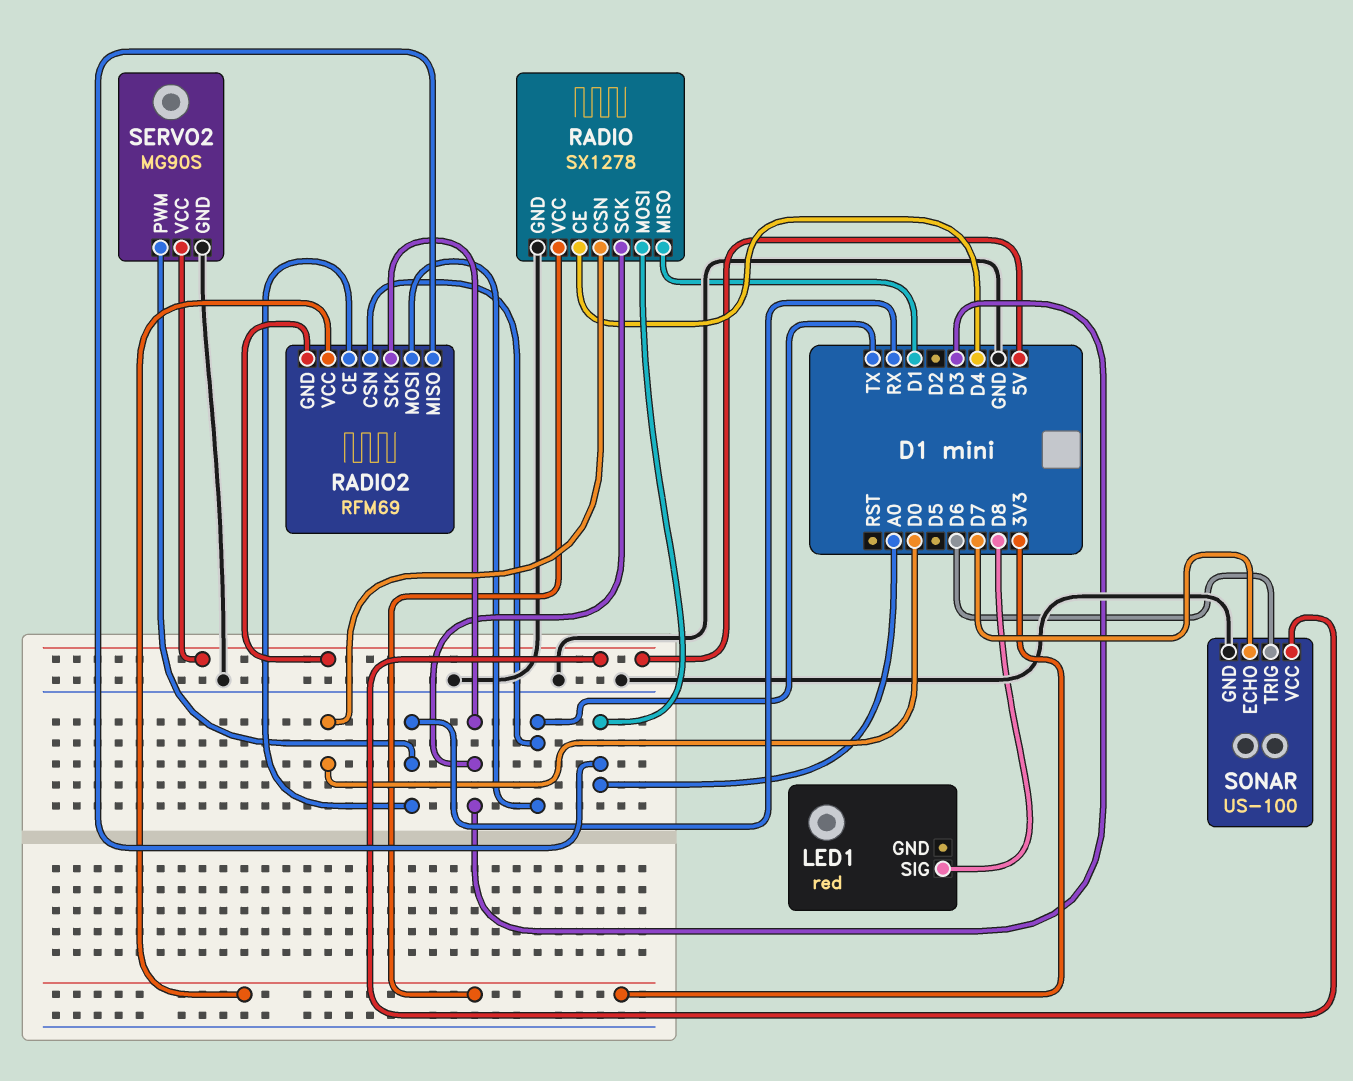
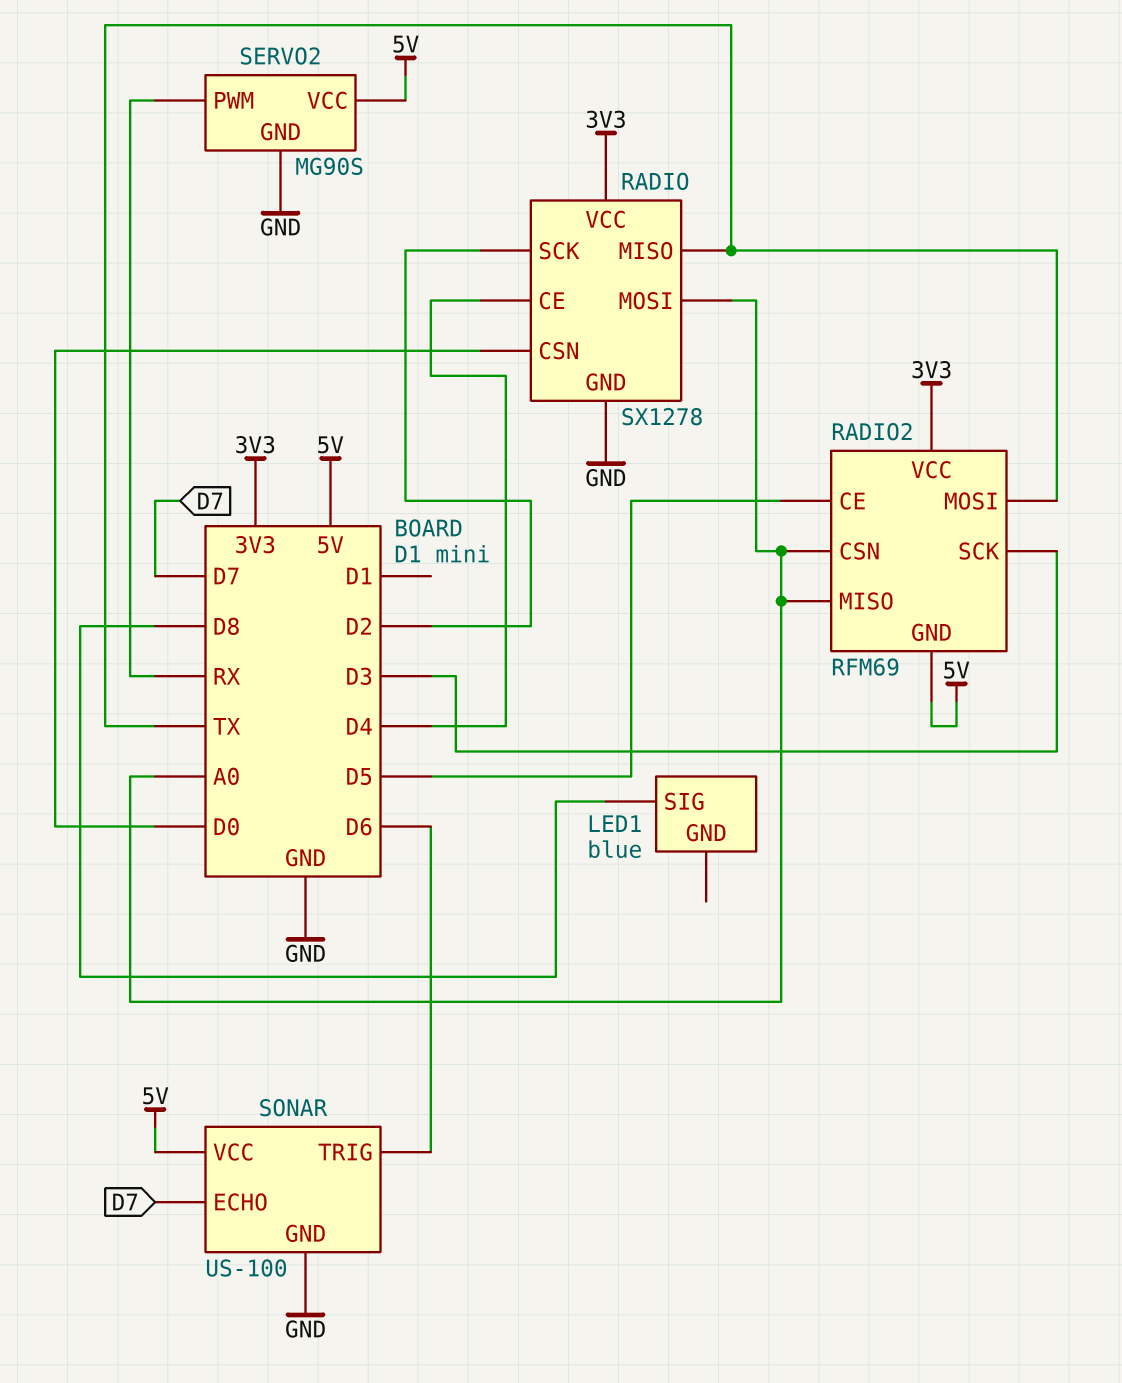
LED1: red -> blue
RADIO pin MISO: D1 -> TX
RADIO pin SCK: D3 -> D2
RADIO2 pin CE: RX -> D5
RADIO2 pin CSN: TX -> A0

